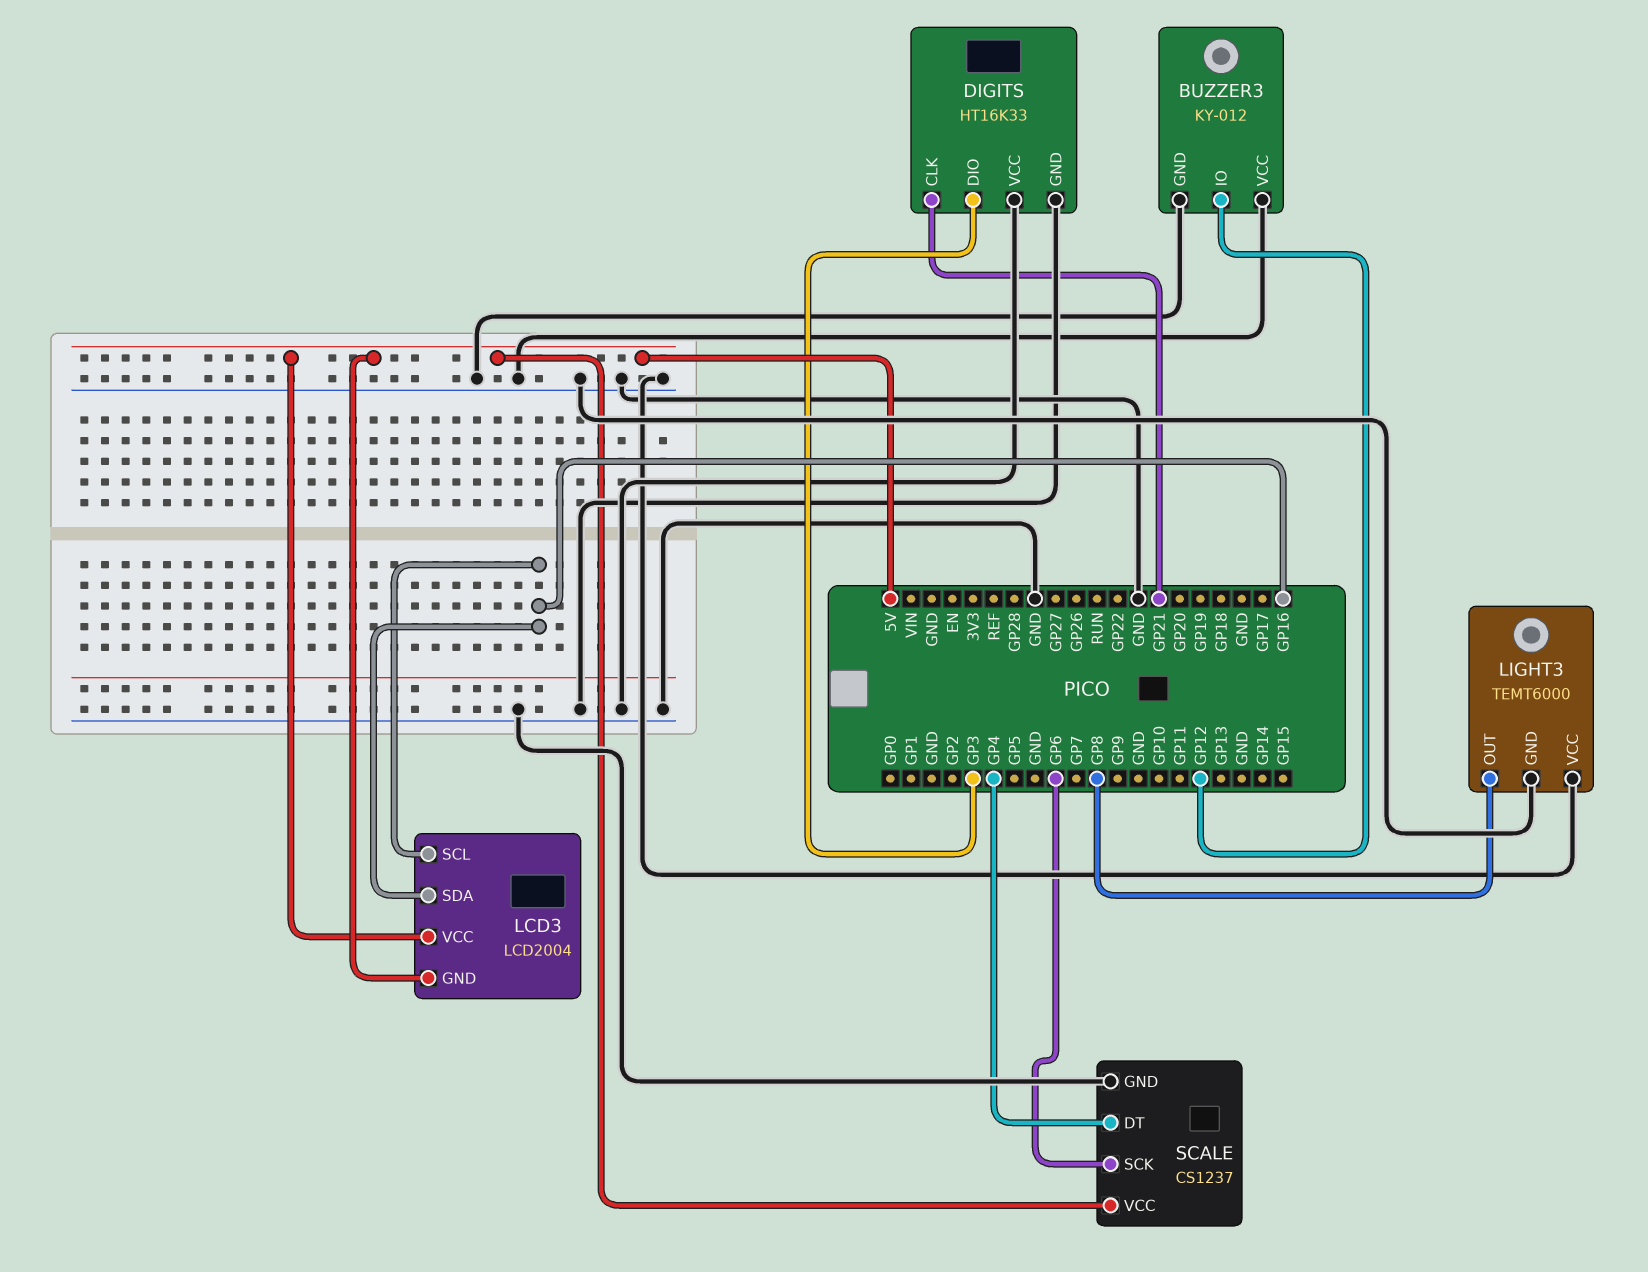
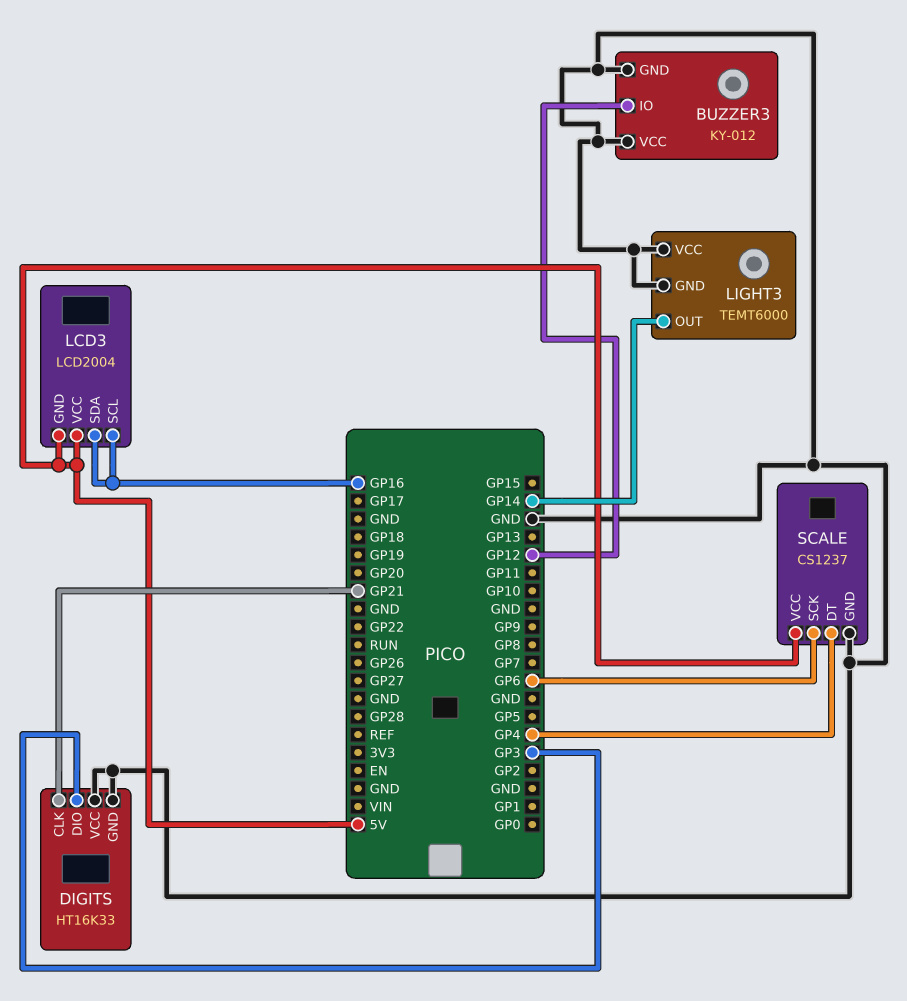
LIGHT3 pin OUT: GP8 -> GP14

